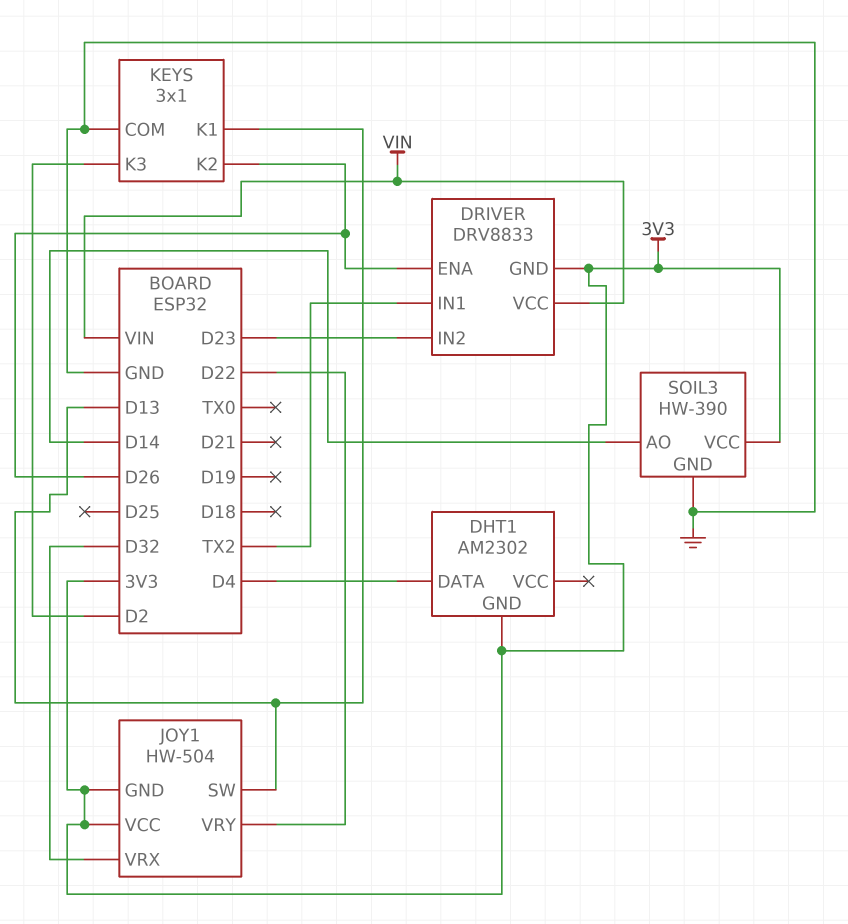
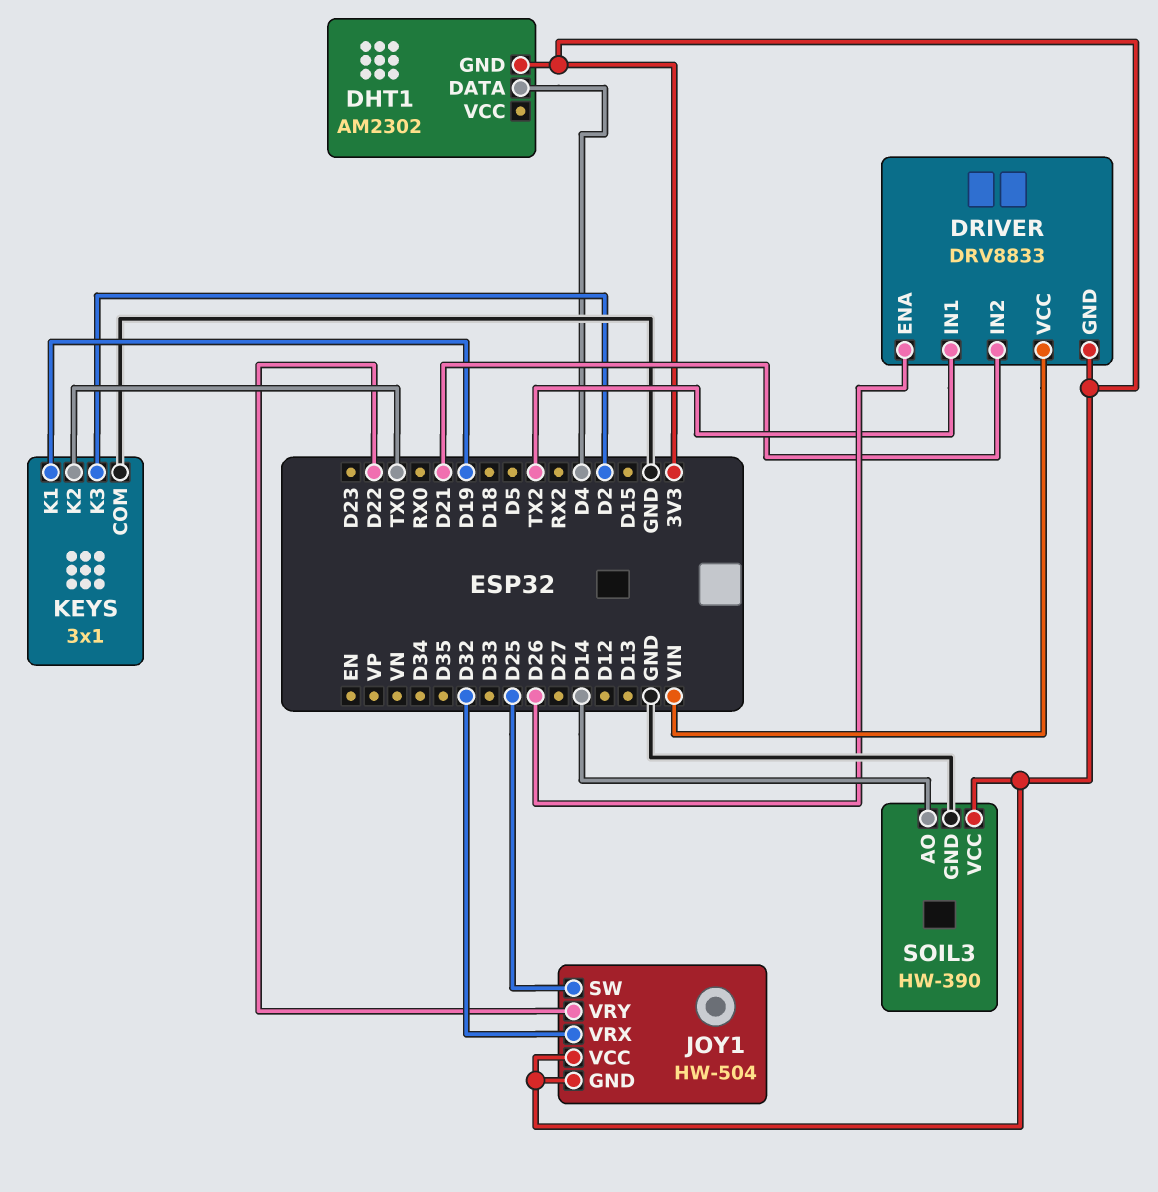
DRIVER pin IN2: D23 -> D21
JOY1 pin SW: D13 -> D25
KEYS pin K1: D13 -> D19
KEYS pin K2: D26 -> TX0

